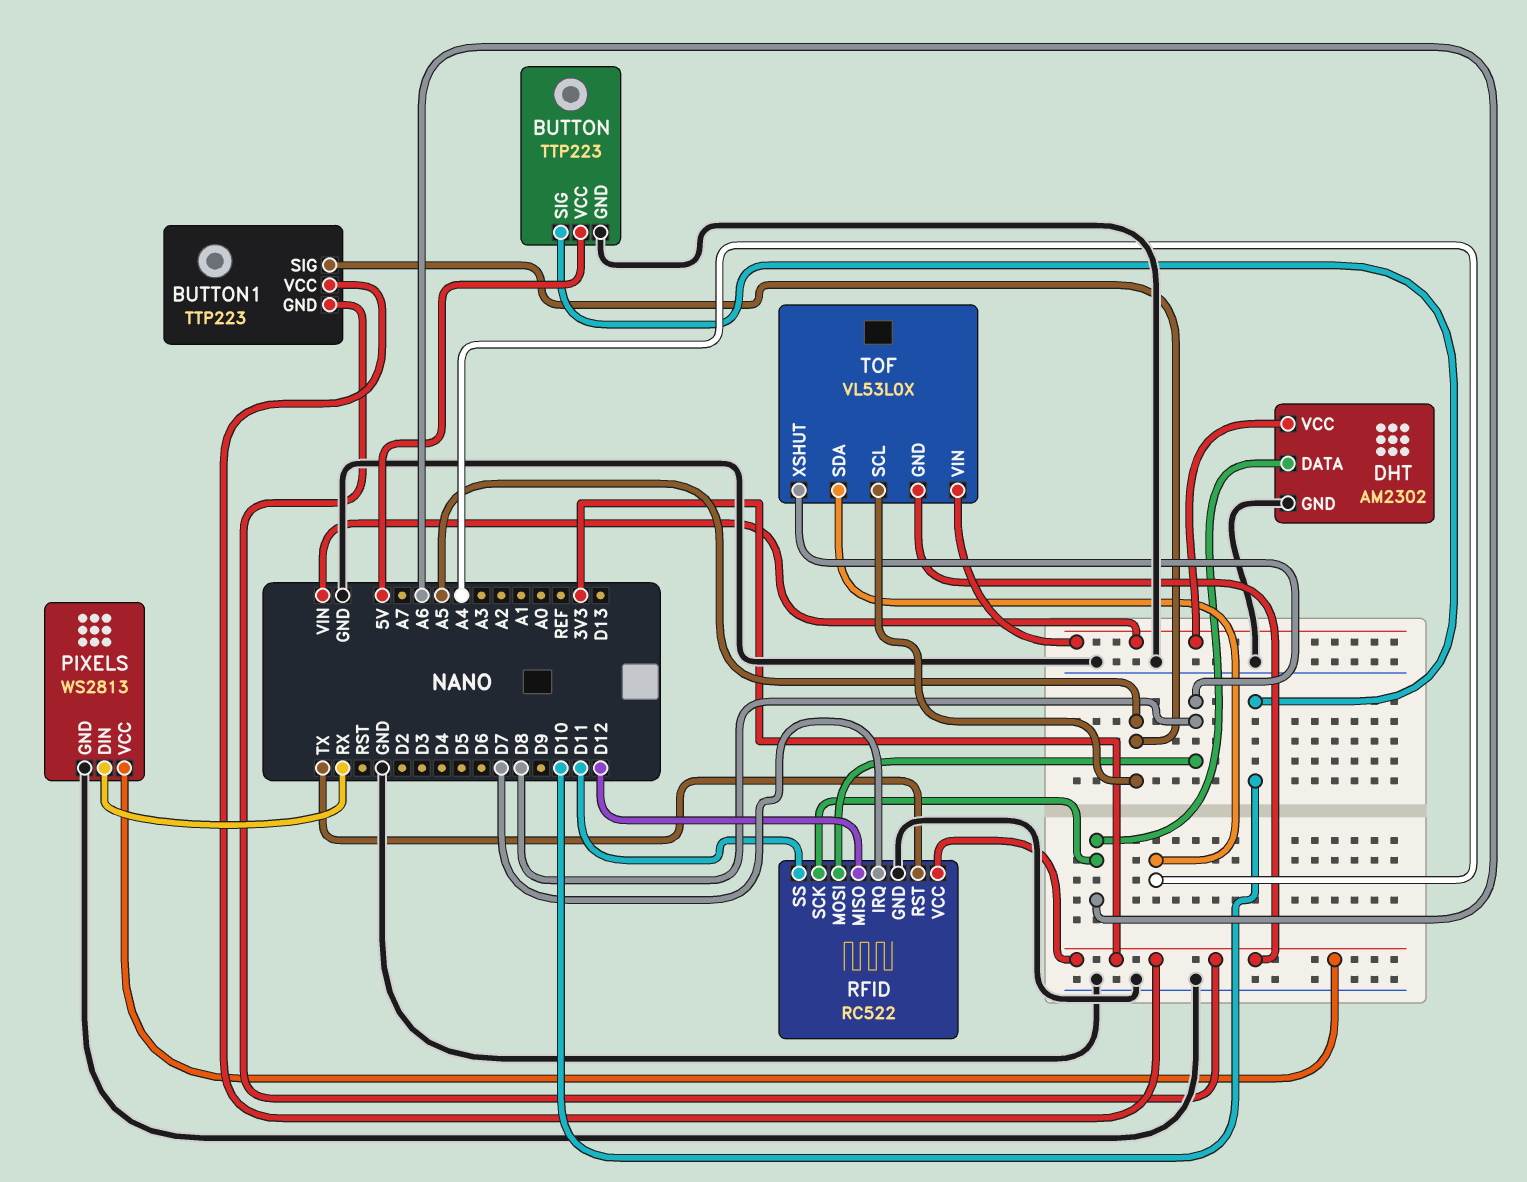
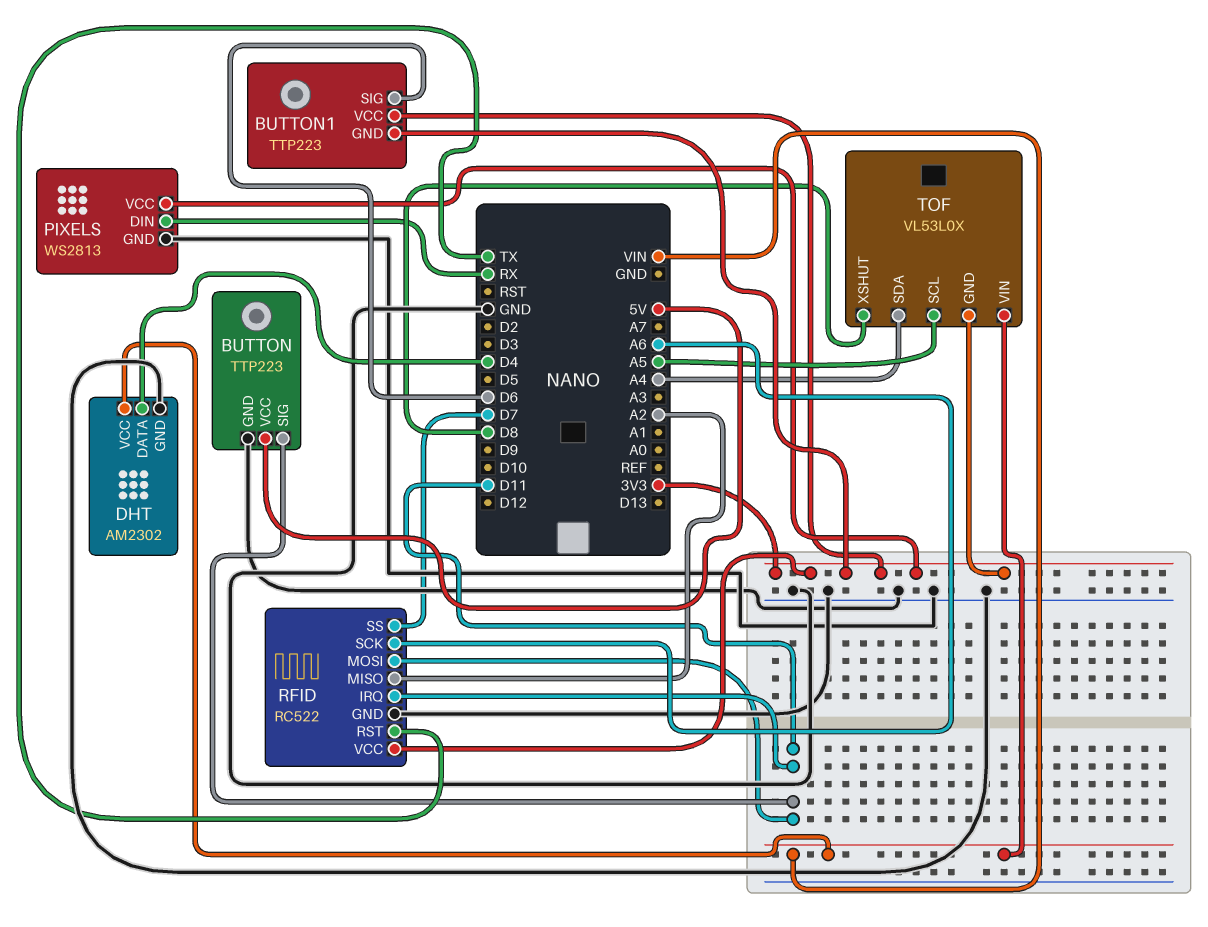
BUTTON pin SIG: D10 -> D11
BUTTON1 pin SIG: A5 -> D6
DHT pin DATA: A6 -> D4
RFID pin IRQ: D7 -> D11
RFID pin MISO: D12 -> A2
RFID pin MOSI: D8 -> D11
RFID pin SS: D11 -> D7

